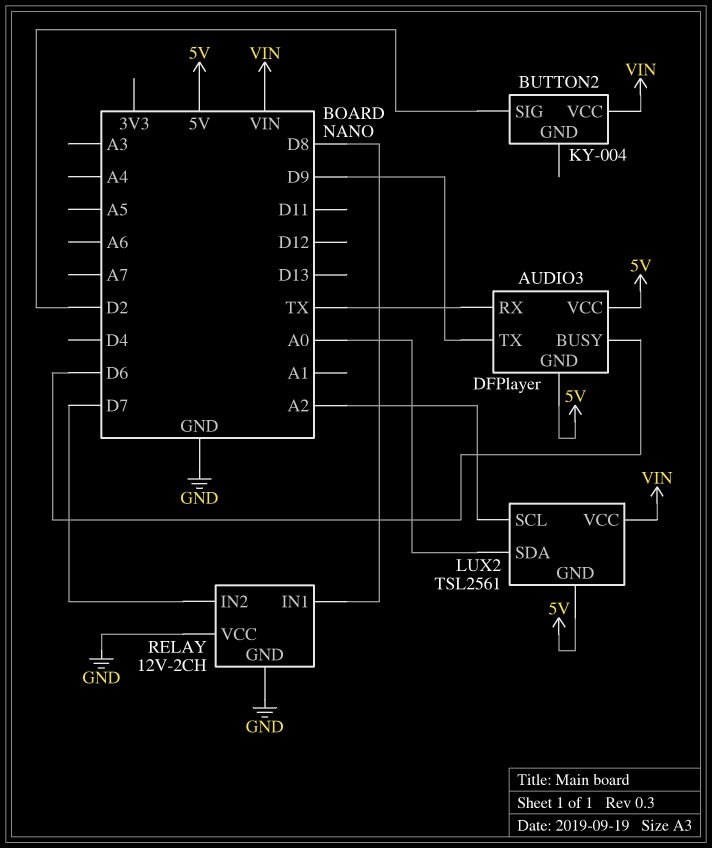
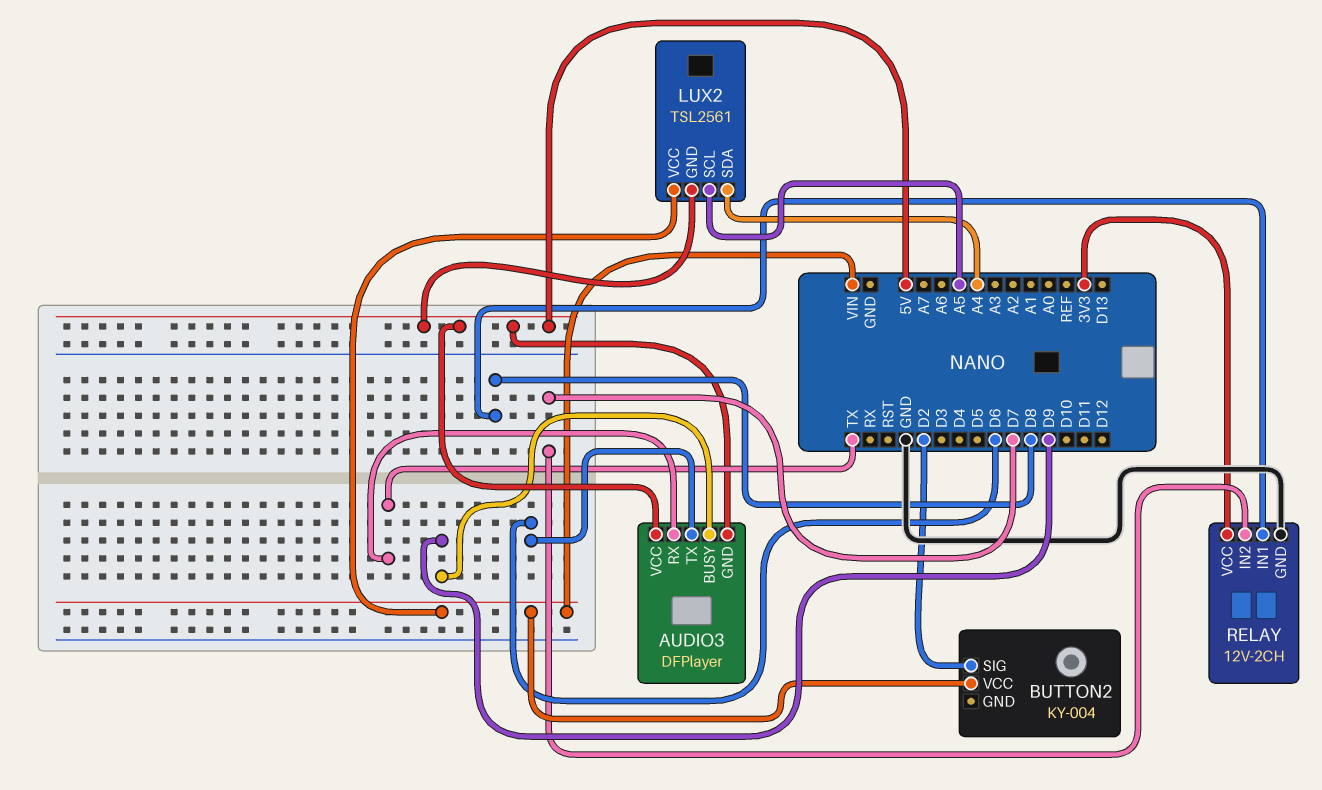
AUDIO3 pin BUSY: D6 -> D9
AUDIO3 pin TX: D9 -> D6
LUX2 pin SCL: A2 -> A5
LUX2 pin SDA: A0 -> A4
RELAY pin VCC: GND -> 3V3

